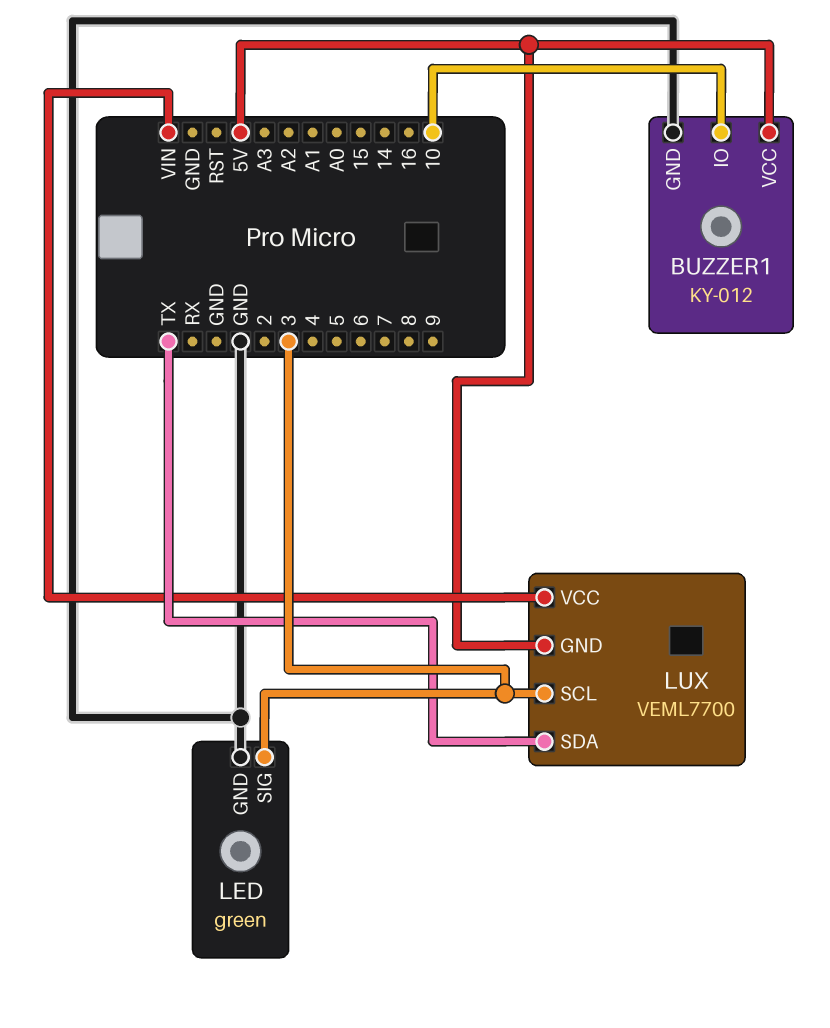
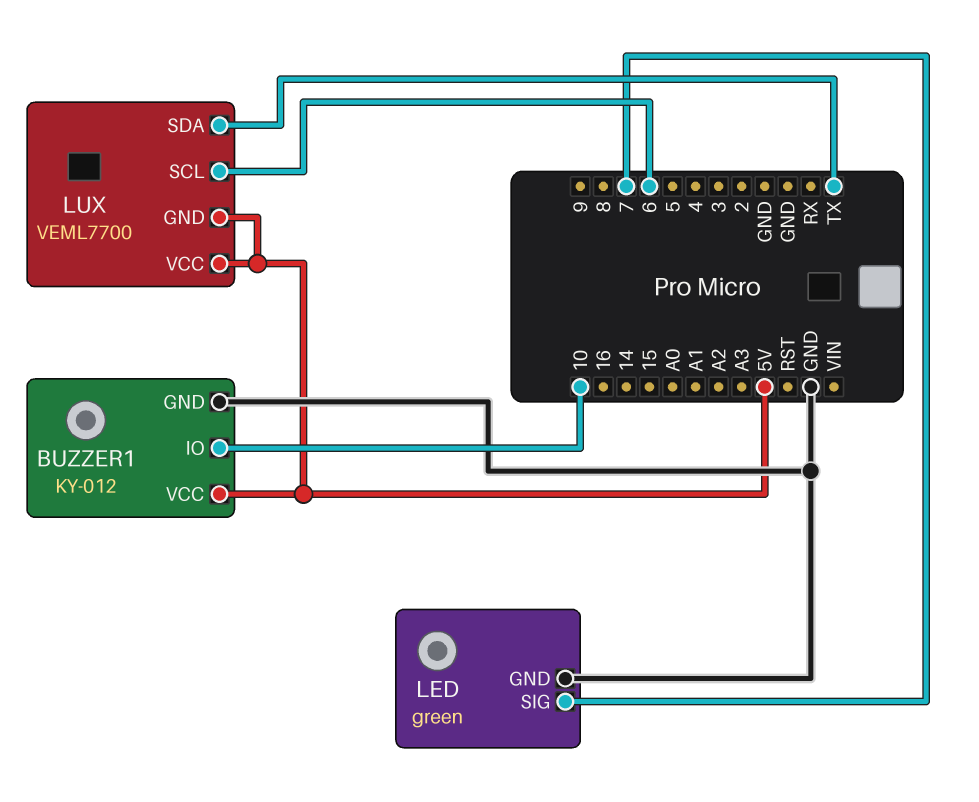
LED pin SIG: 3 -> 7
LUX pin SCL: 3 -> 6
LUX pin VCC: VIN -> 5V

